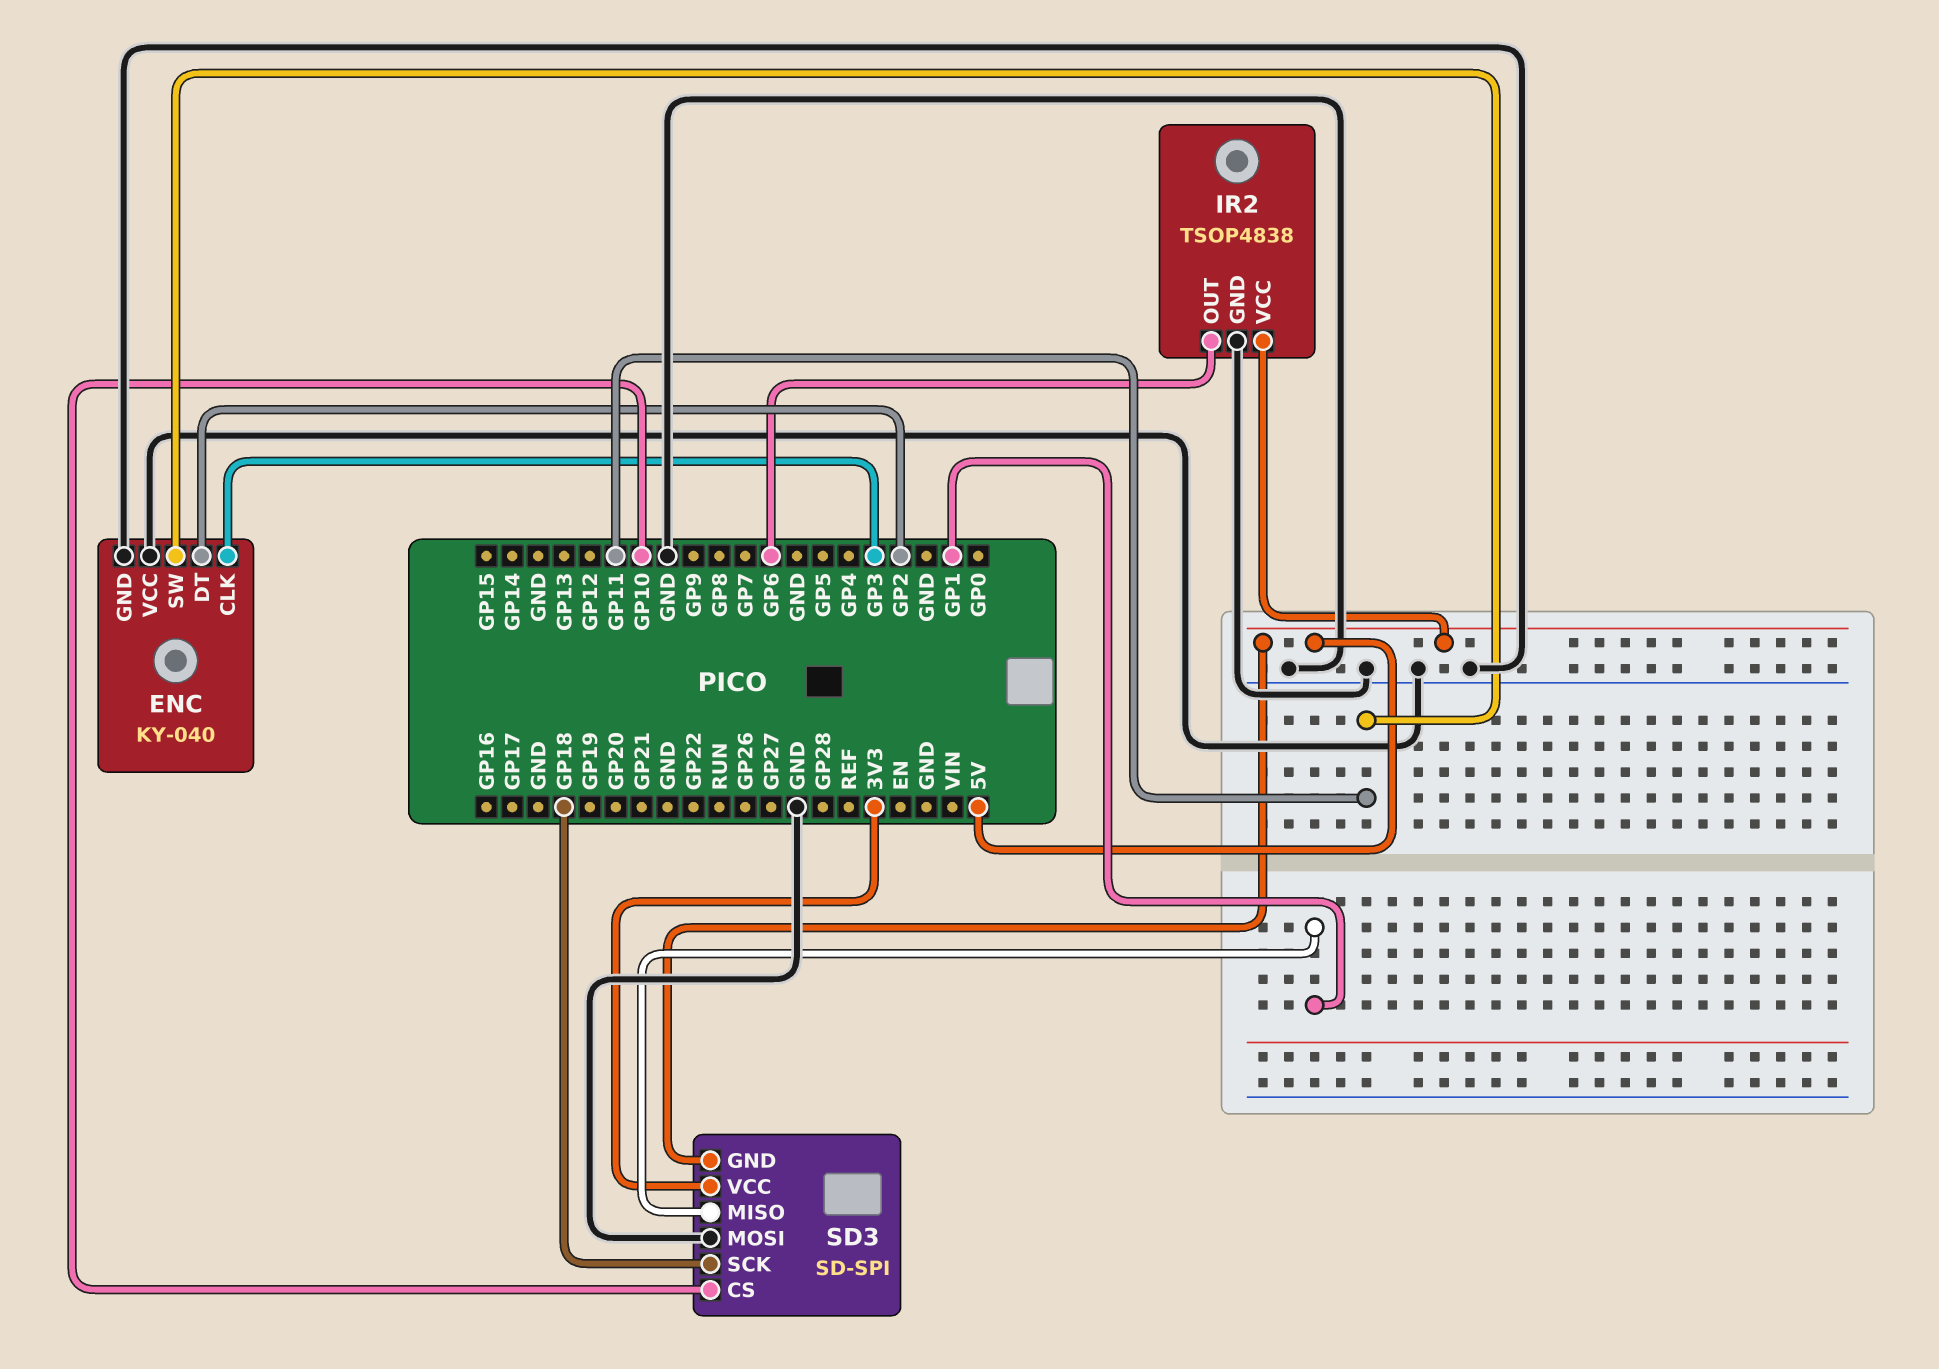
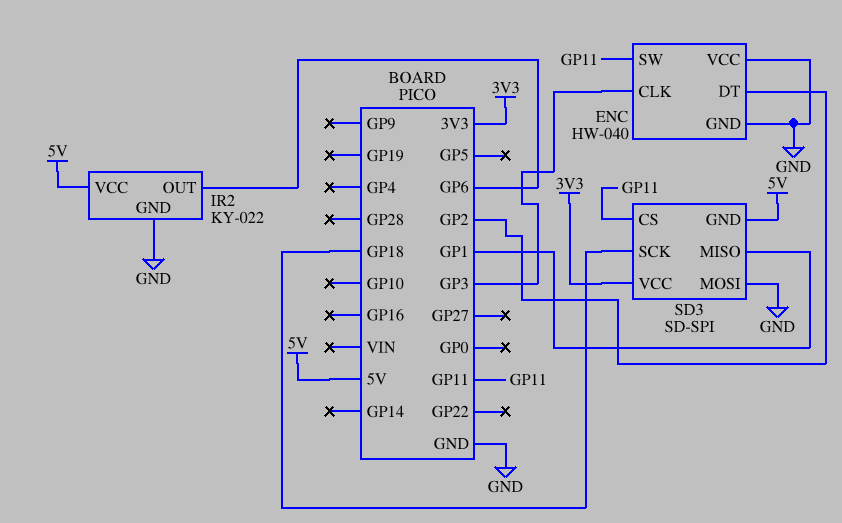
ENC: KY-040 -> HW-040
IR2: TSOP4838 -> KY-022
SD3 pin CS: GP10 -> GP11

